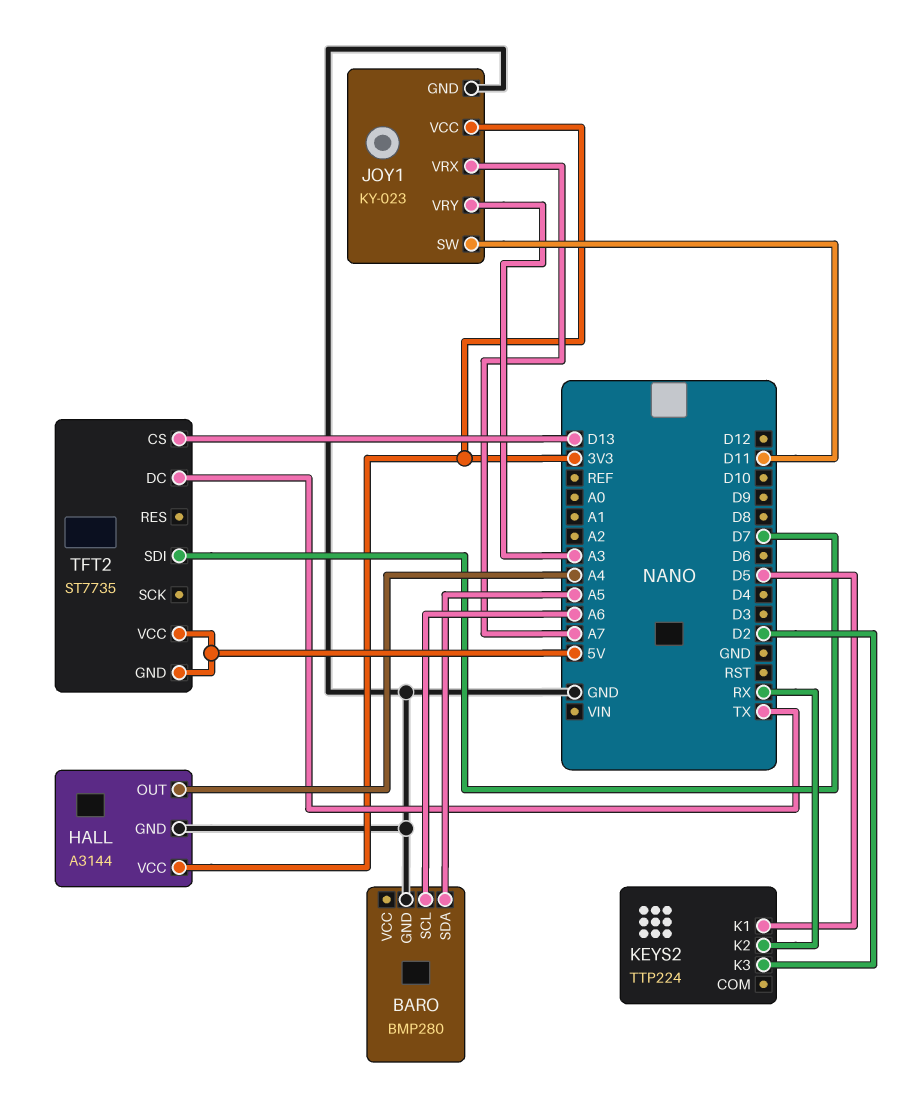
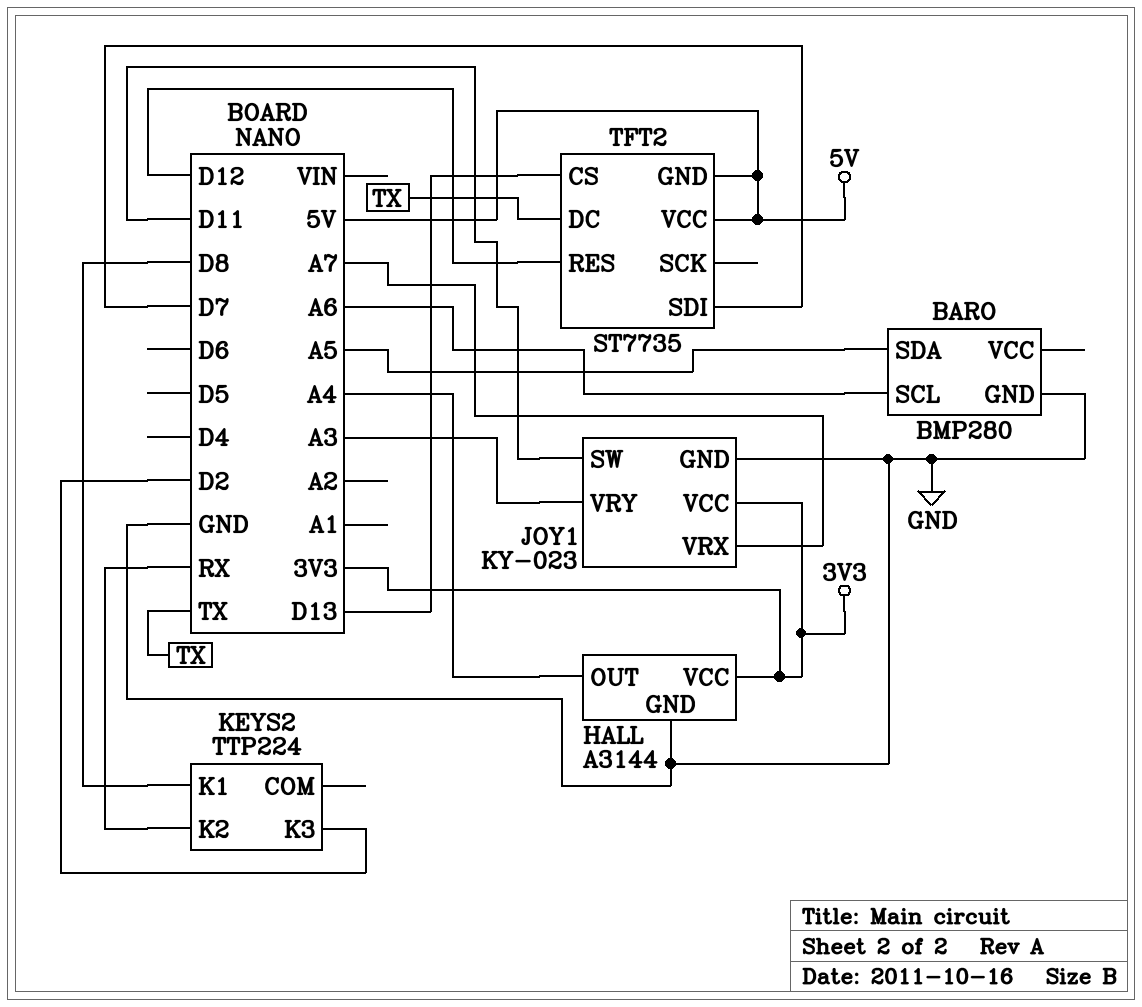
KEYS2 pin K1: D5 -> D8
TFT2 pin RES: none -> D12

